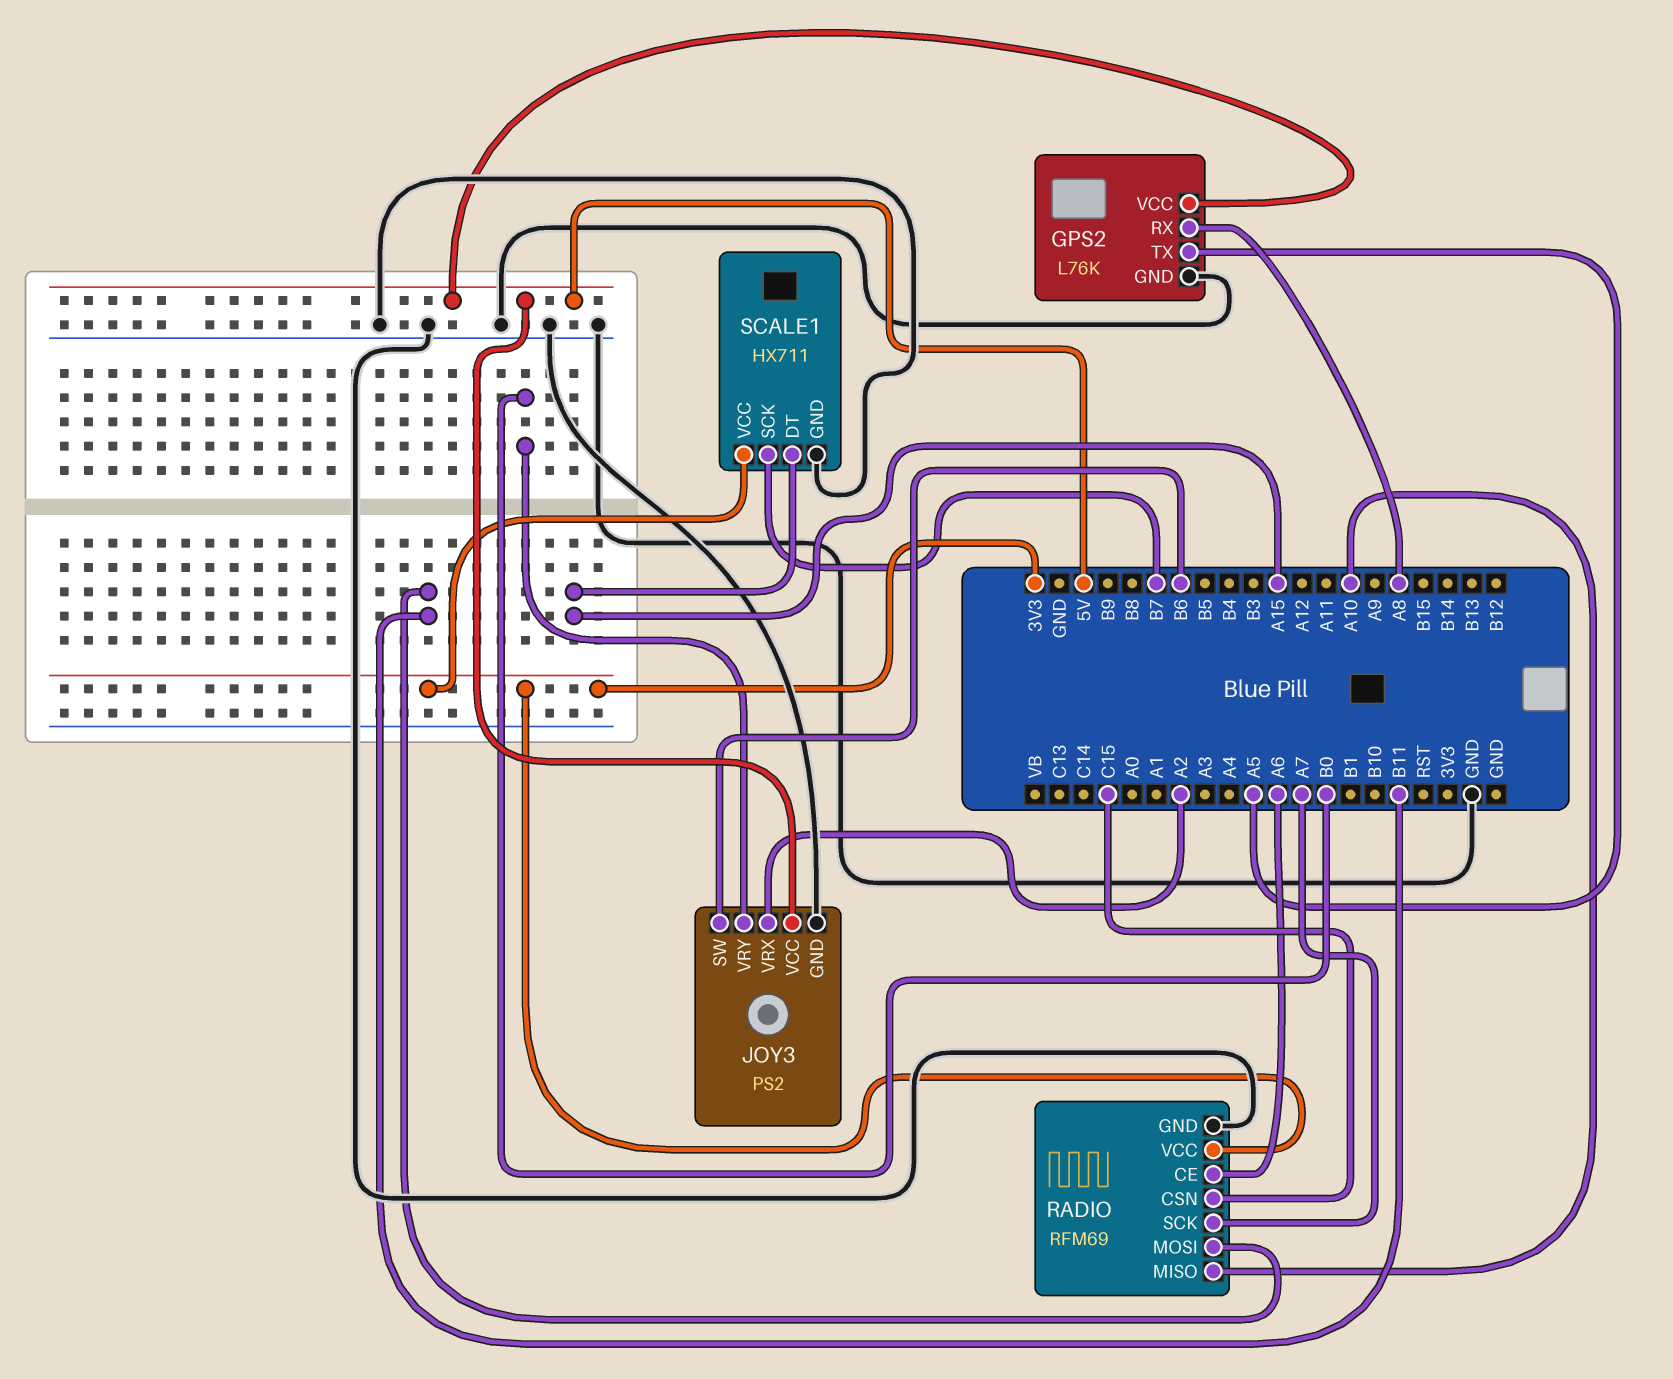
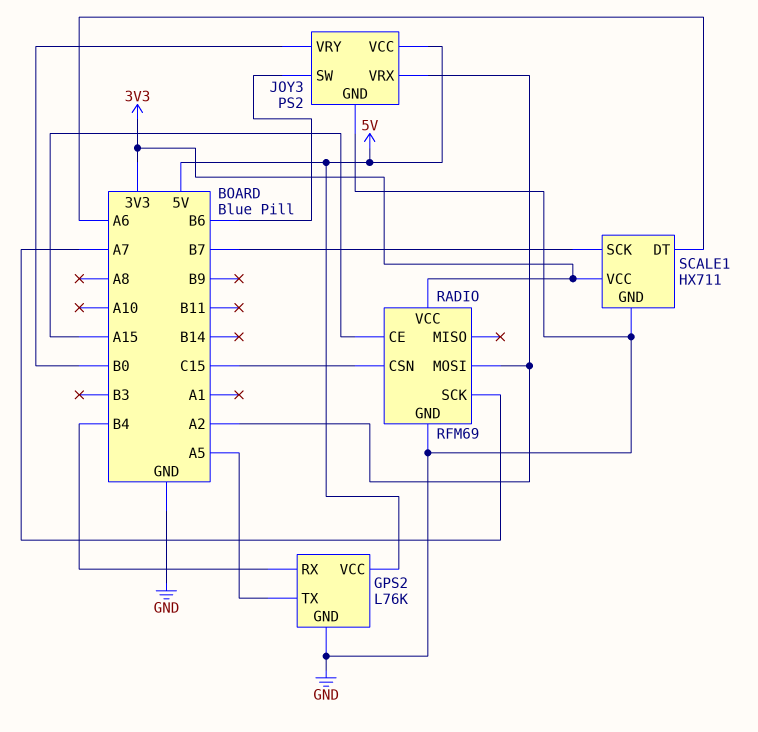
GPS2 pin RX: A8 -> B4
RADIO pin CE: A6 -> A15
RADIO pin MISO: A10 -> none
RADIO pin MOSI: B11 -> A2
SCALE1 pin DT: A15 -> A6

